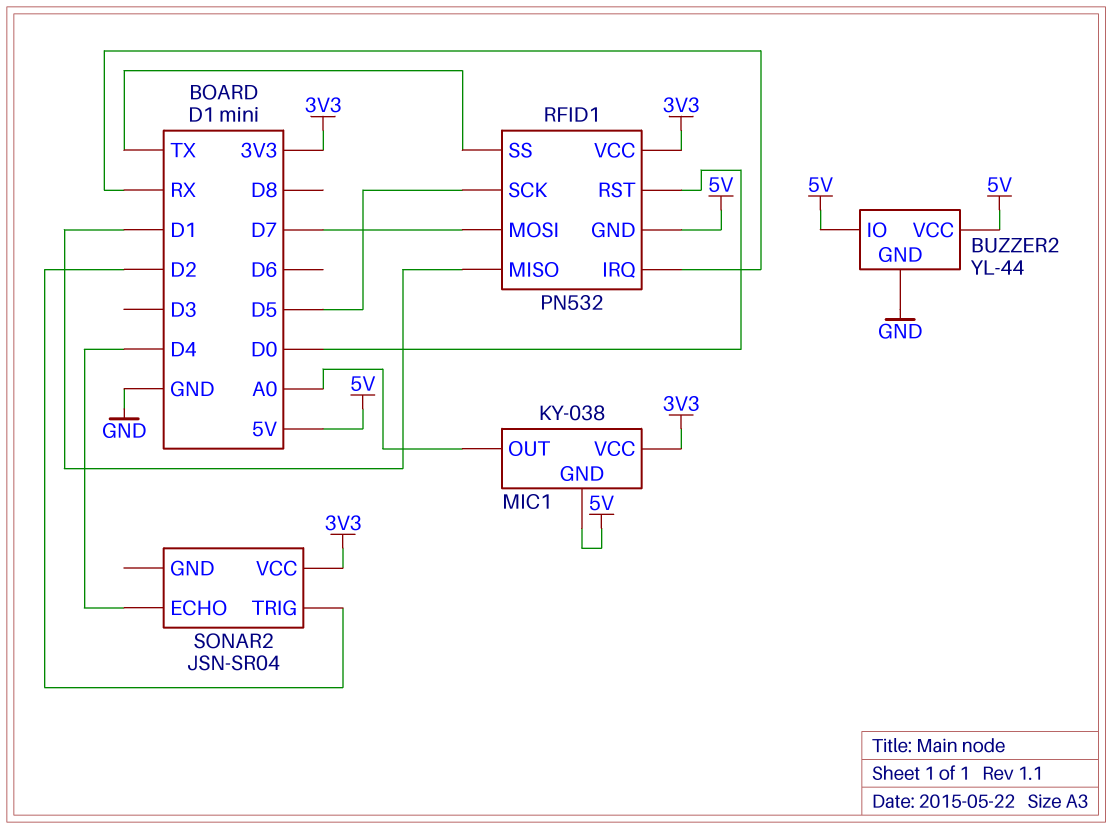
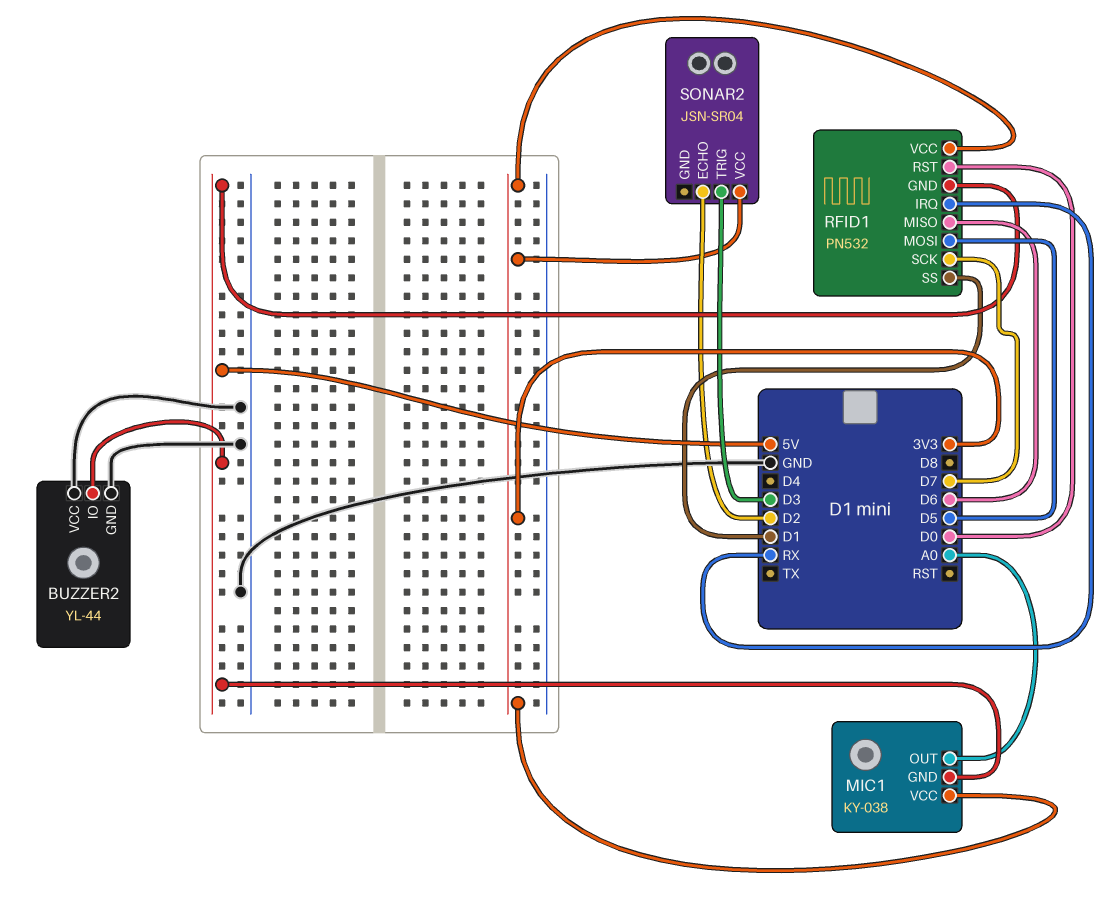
BUZZER2 pin VCC: 5V -> GND
RFID1 pin MISO: D1 -> D6
RFID1 pin MOSI: D7 -> D5
RFID1 pin SCK: D5 -> D7
RFID1 pin SS: TX -> D1
SONAR2 pin ECHO: D4 -> D2
SONAR2 pin TRIG: D2 -> D3

